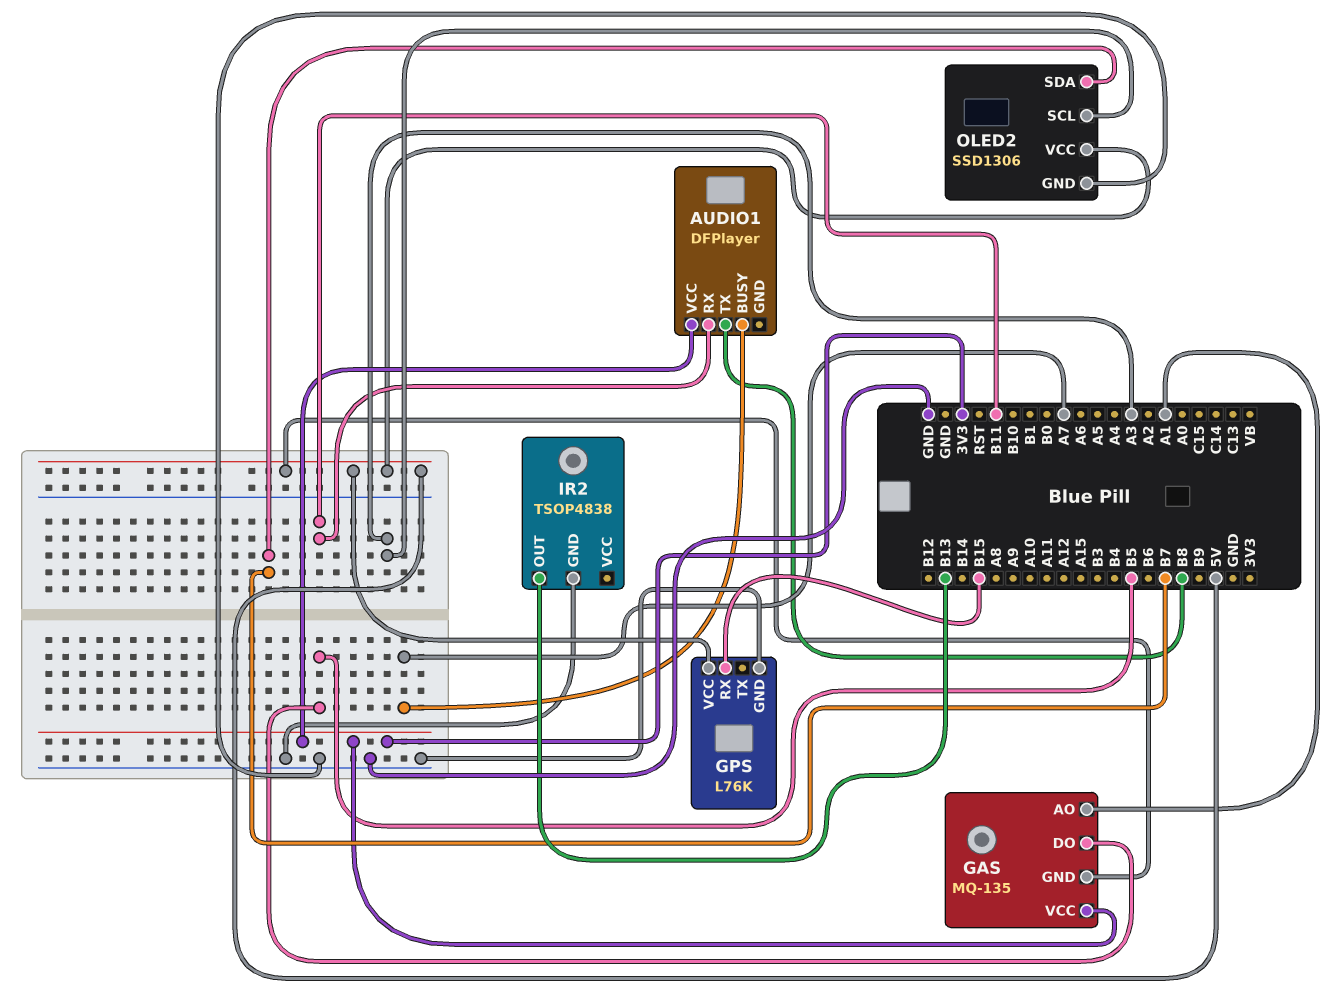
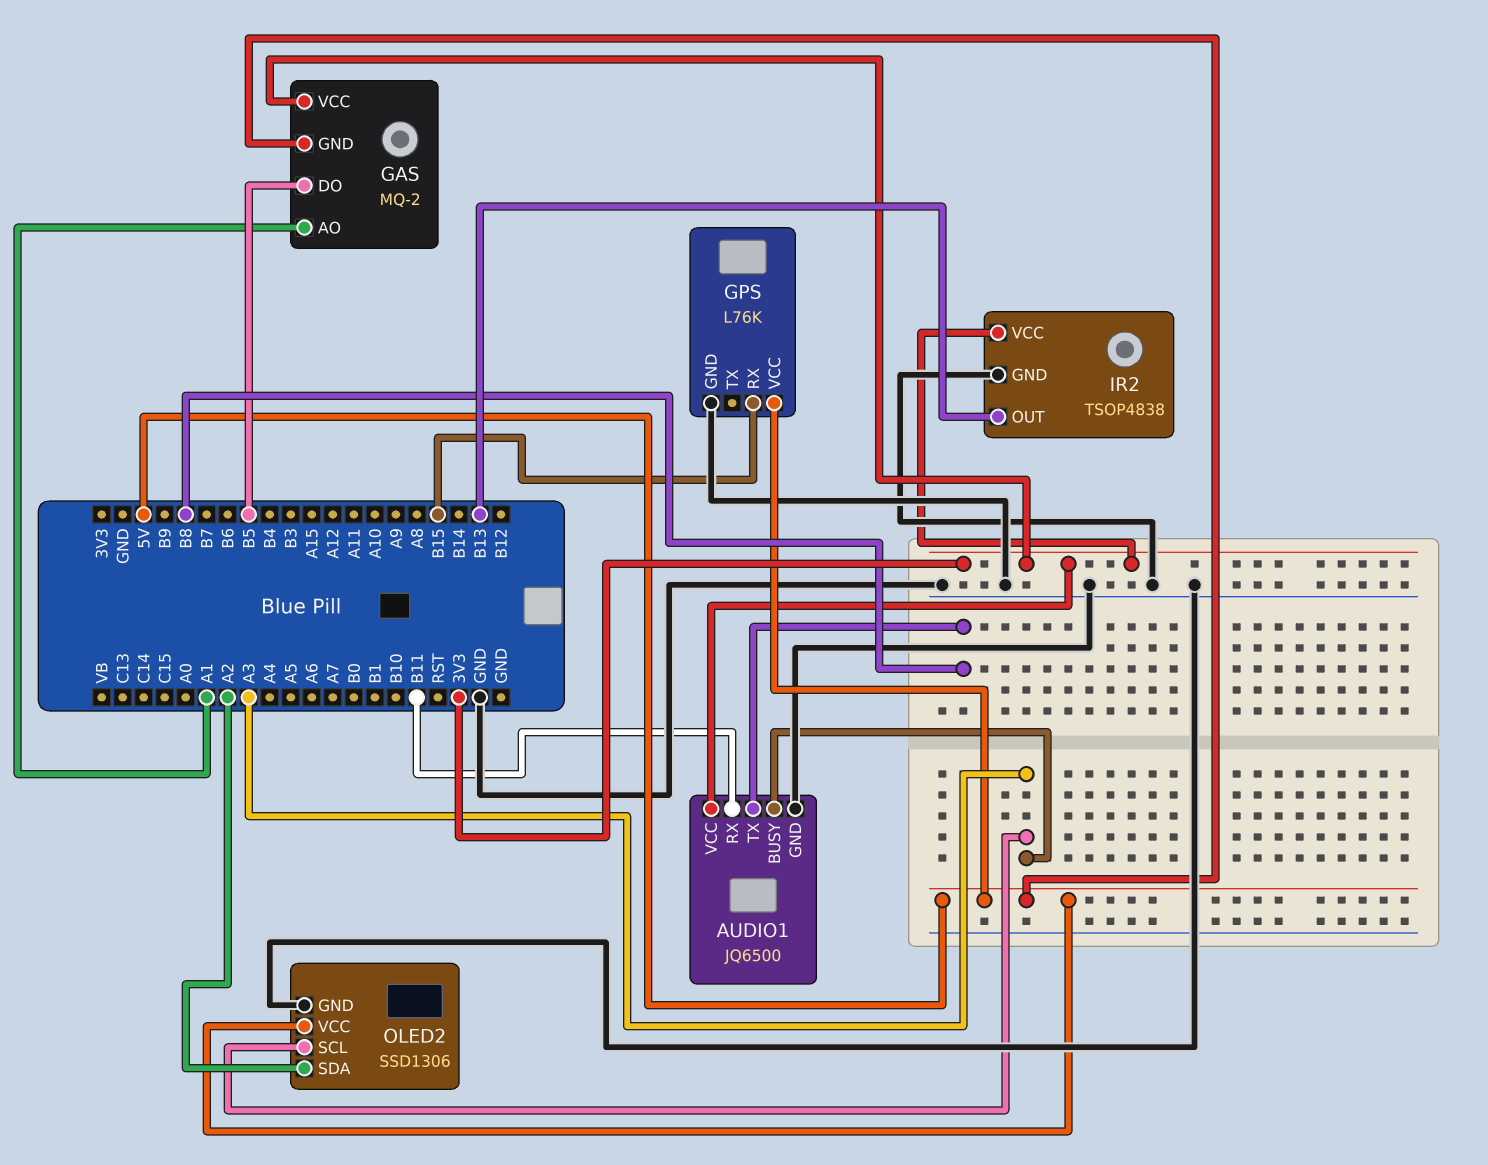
AUDIO1: DFPlayer -> JQ6500
AUDIO1 pin BUSY: A7 -> A3
AUDIO1 pin GND: none -> GND
GAS: MQ-135 -> MQ-2
IR2 pin VCC: none -> 3V3
OLED2 pin SDA: B7 -> A2

